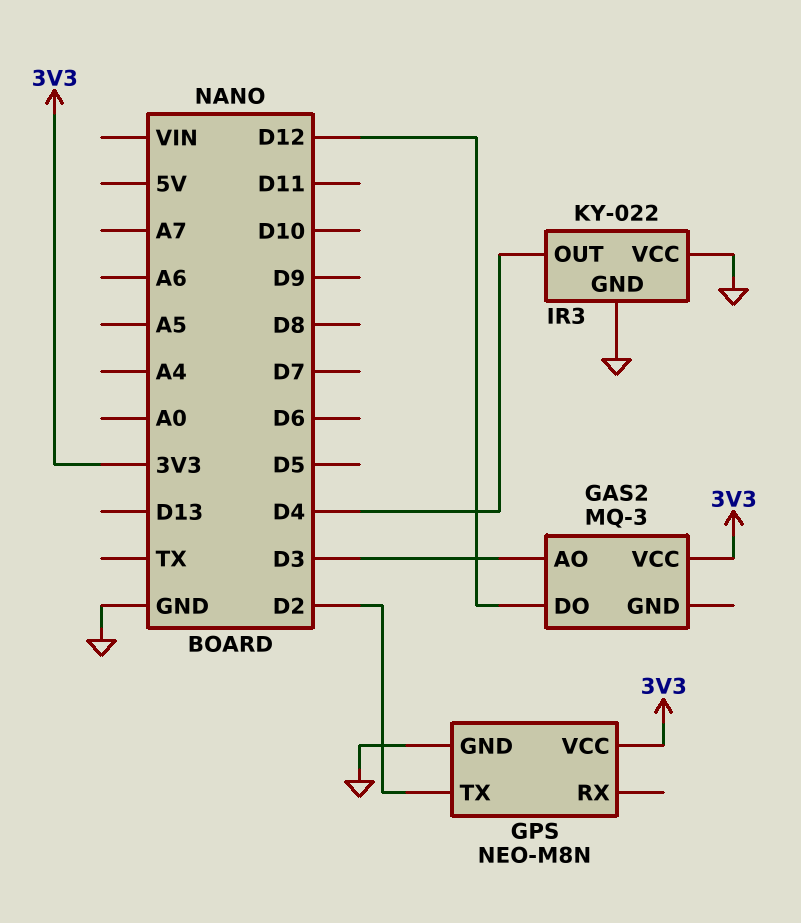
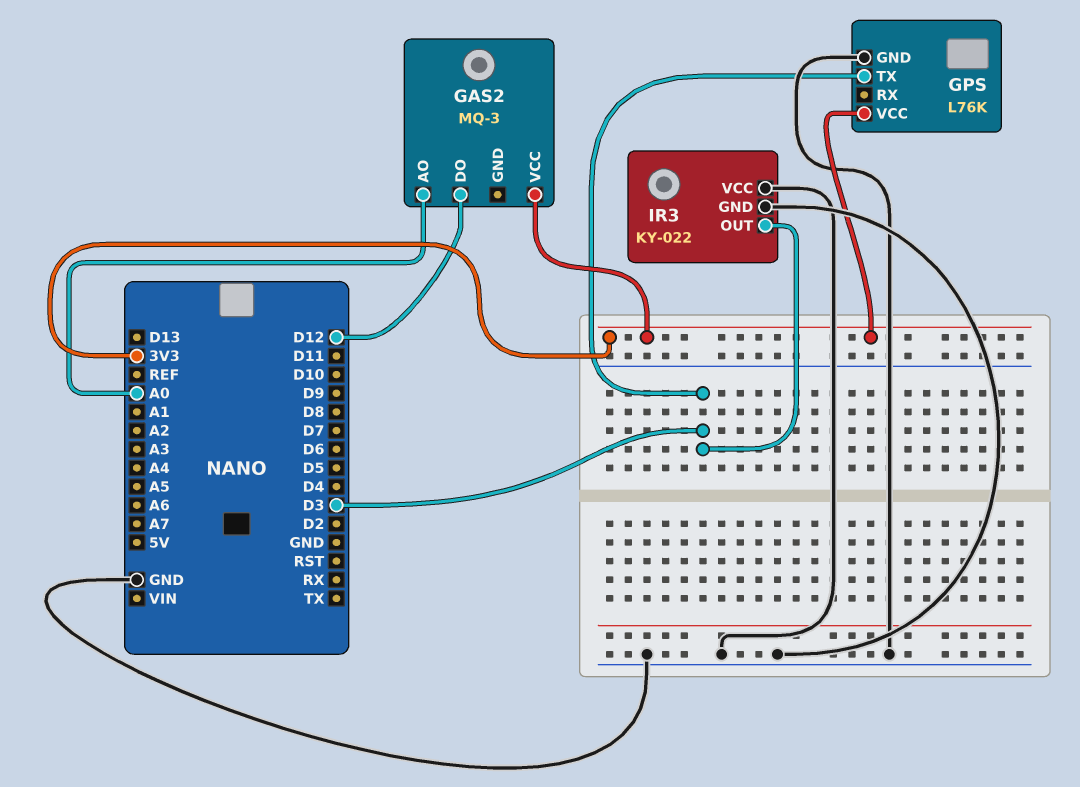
GAS2 pin AO: D3 -> A0
GPS: NEO-M8N -> L76K
GPS pin TX: D2 -> D3
IR3 pin OUT: D4 -> D3

